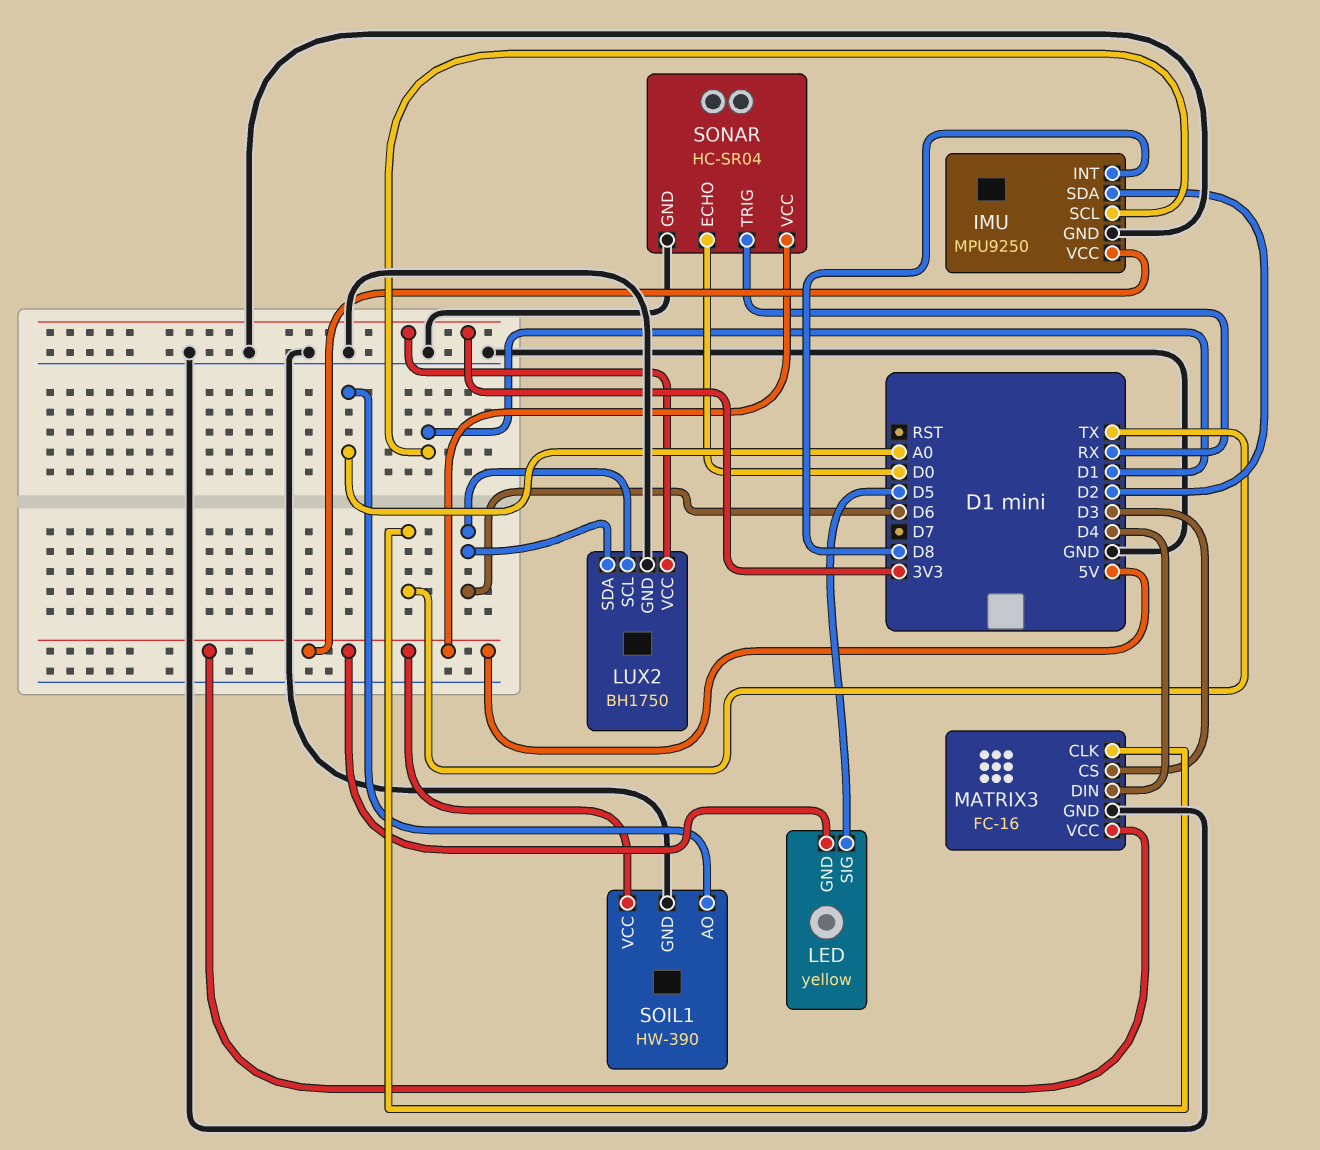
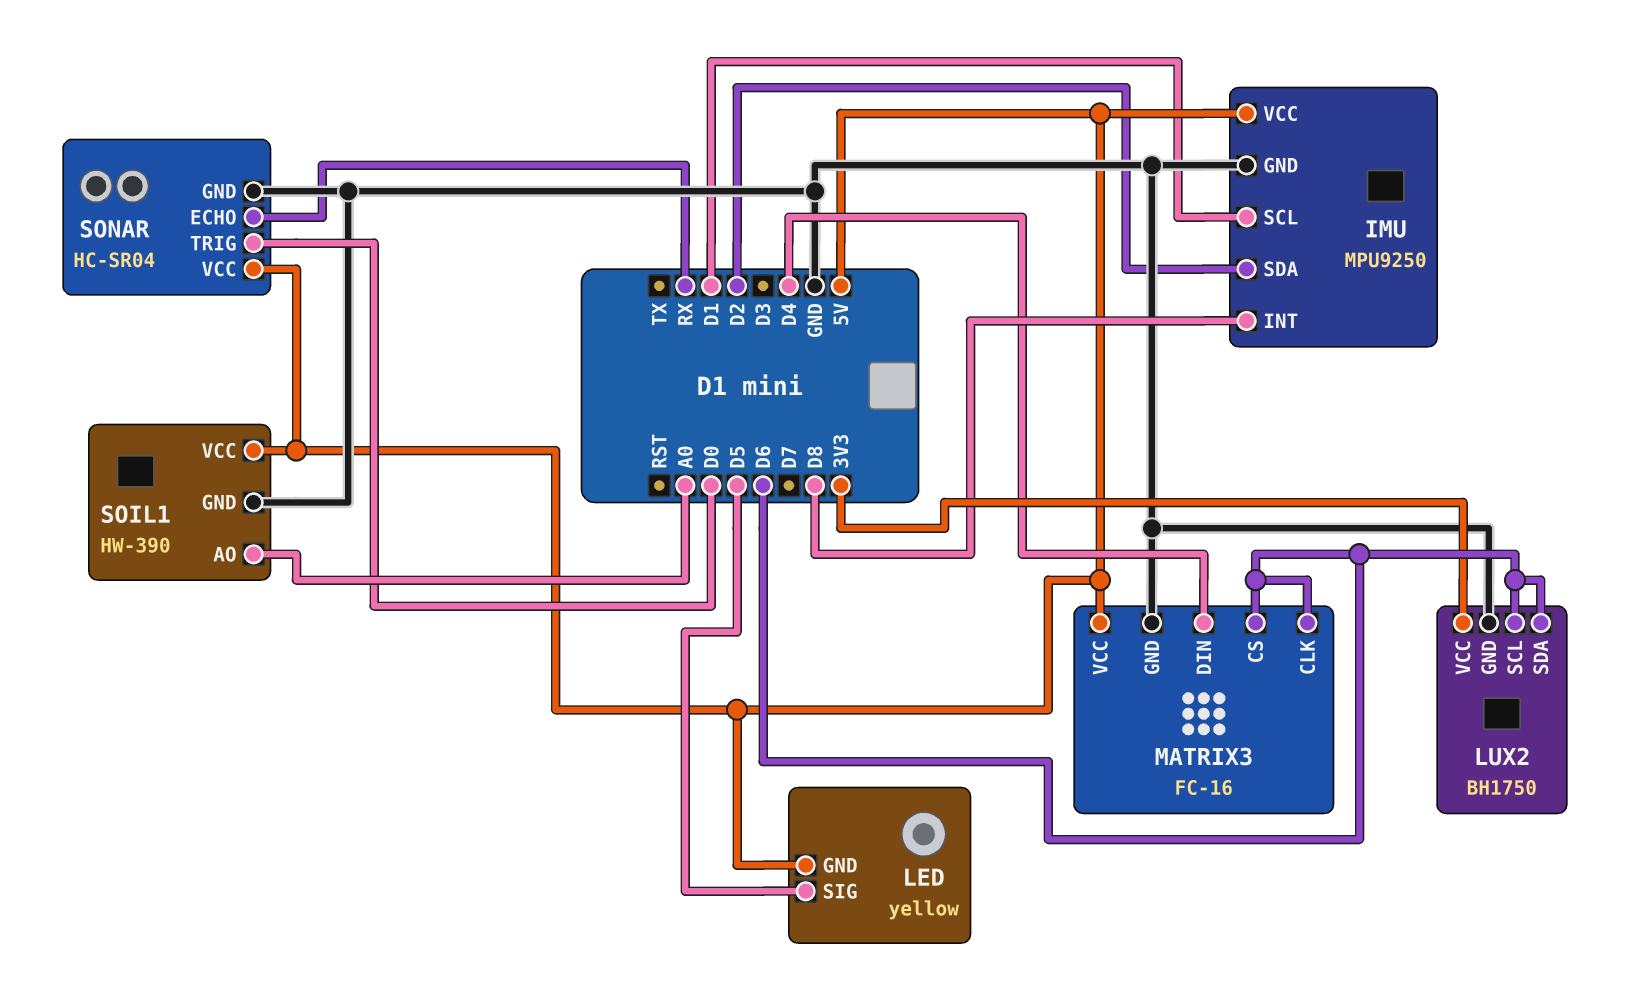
MATRIX3 pin CLK: TX -> D6
MATRIX3 pin CS: D3 -> D6
SONAR pin ECHO: D0 -> RX
SONAR pin TRIG: RX -> D0

